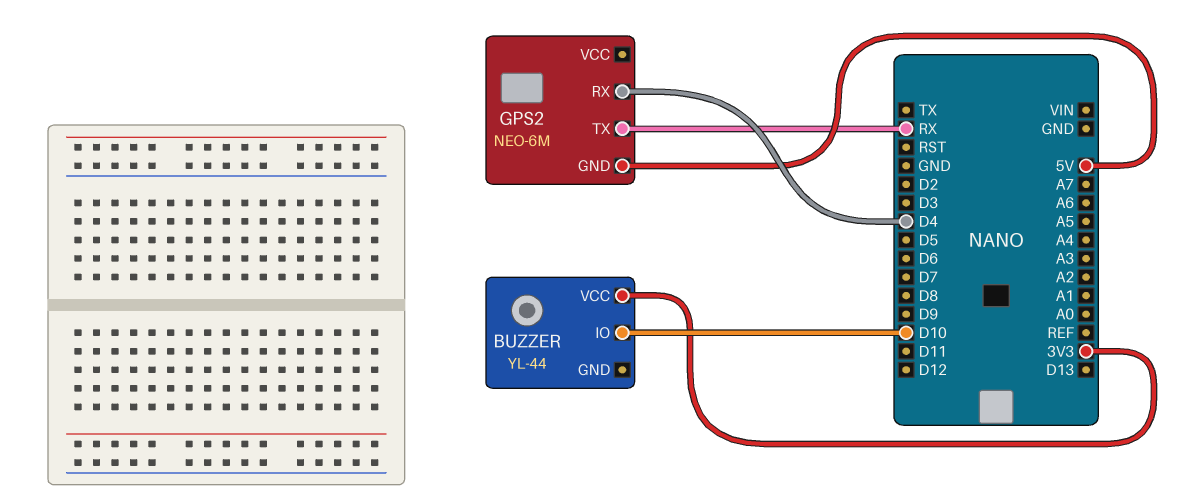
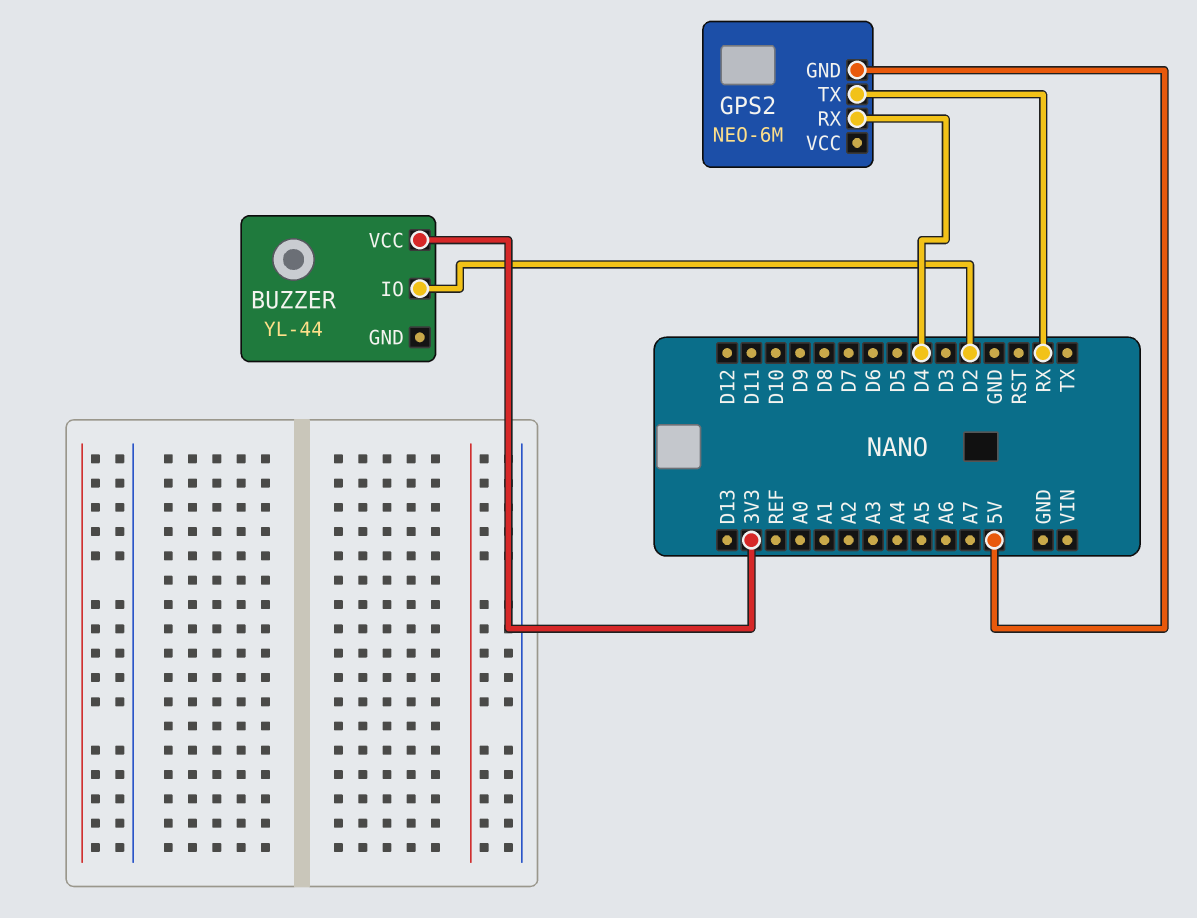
BUZZER pin IO: D10 -> D2

